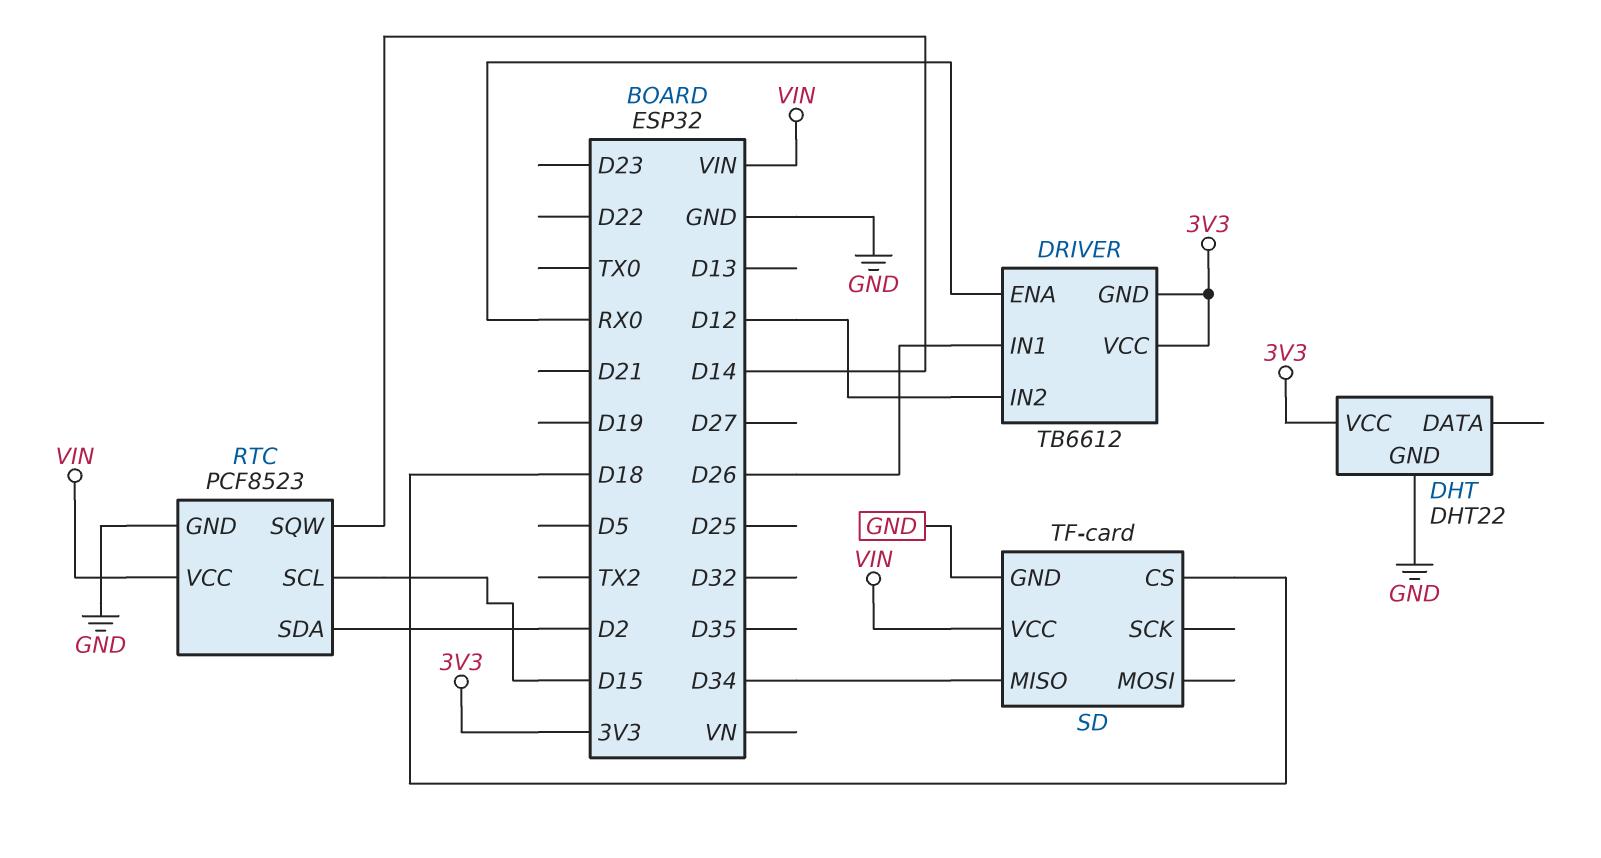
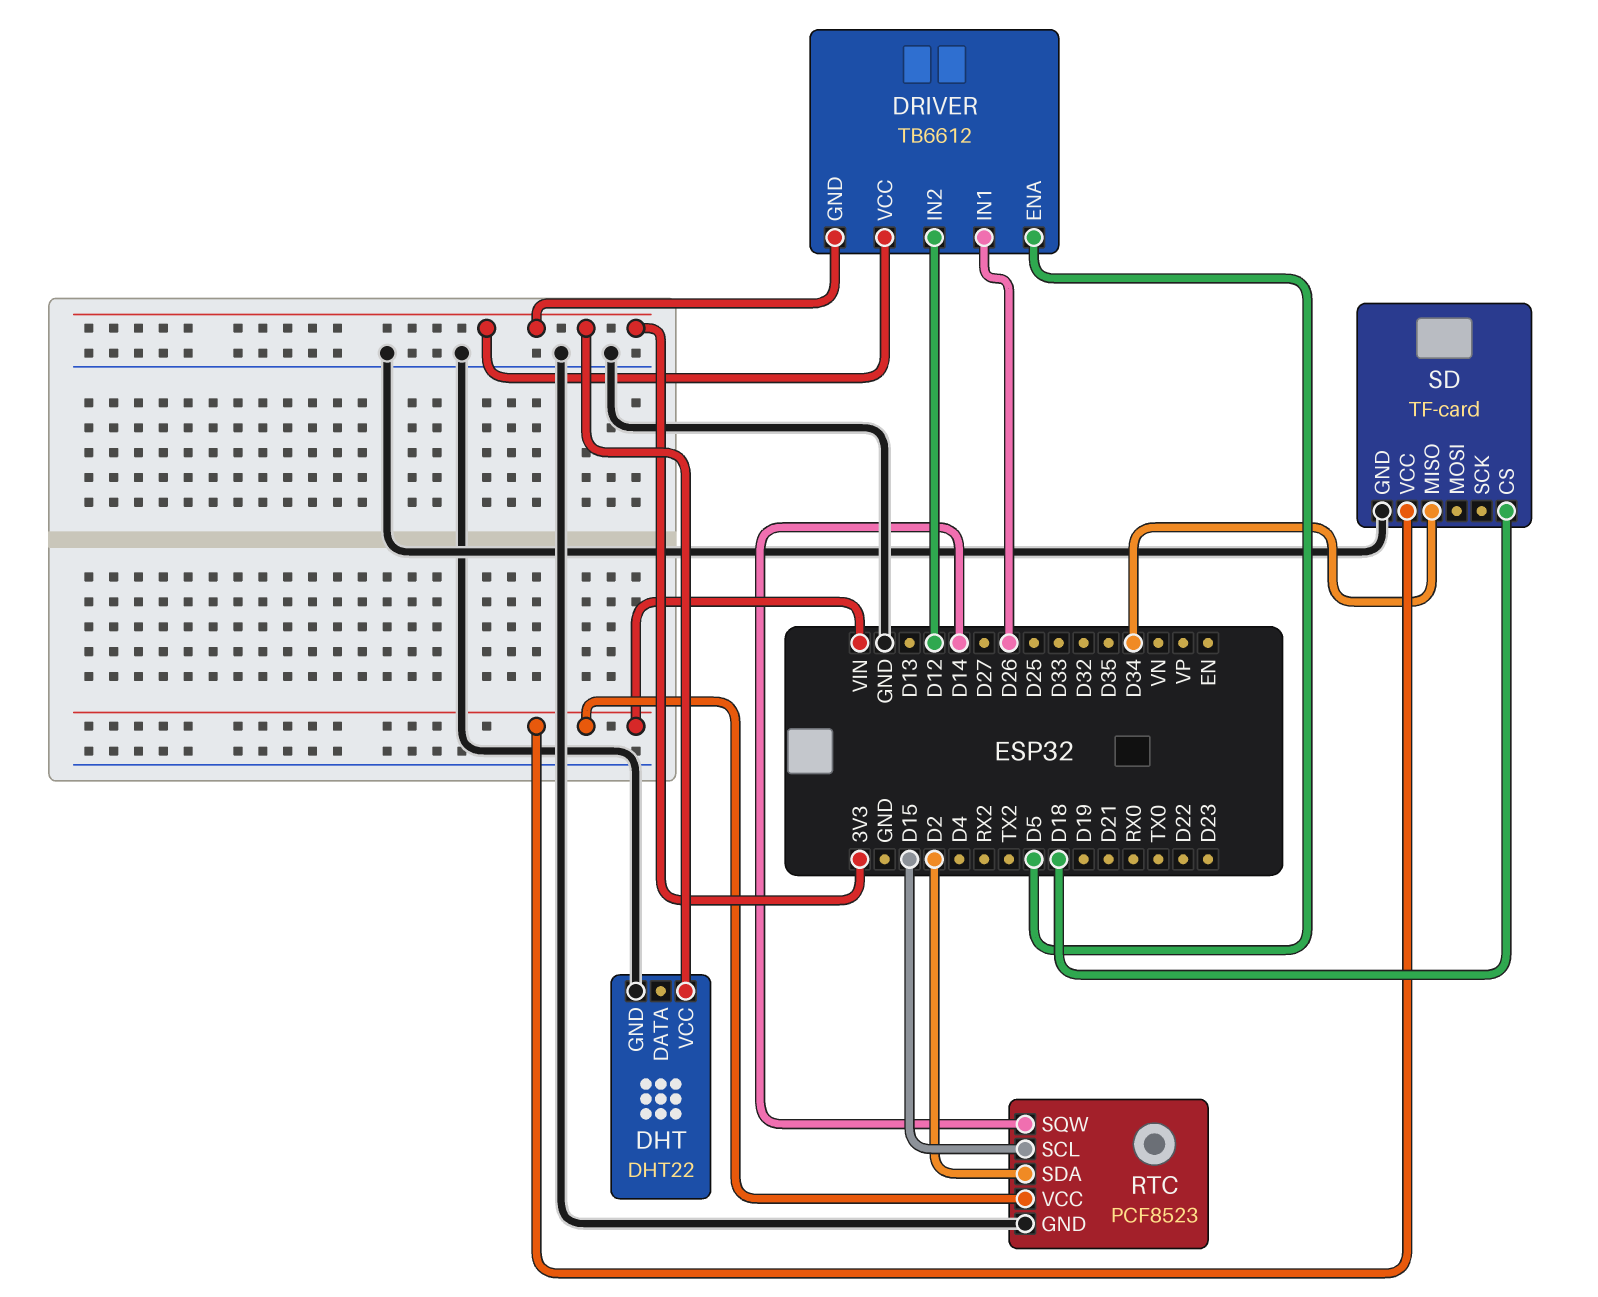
DRIVER pin ENA: RX0 -> D5

